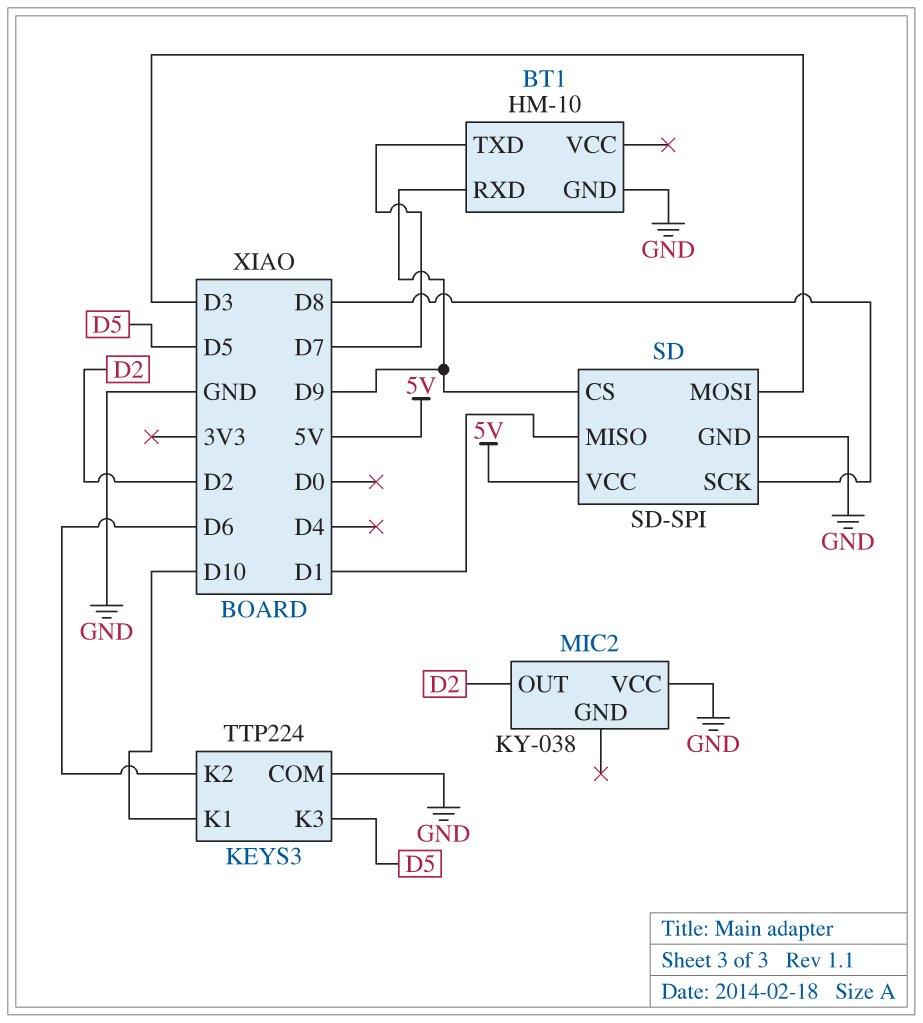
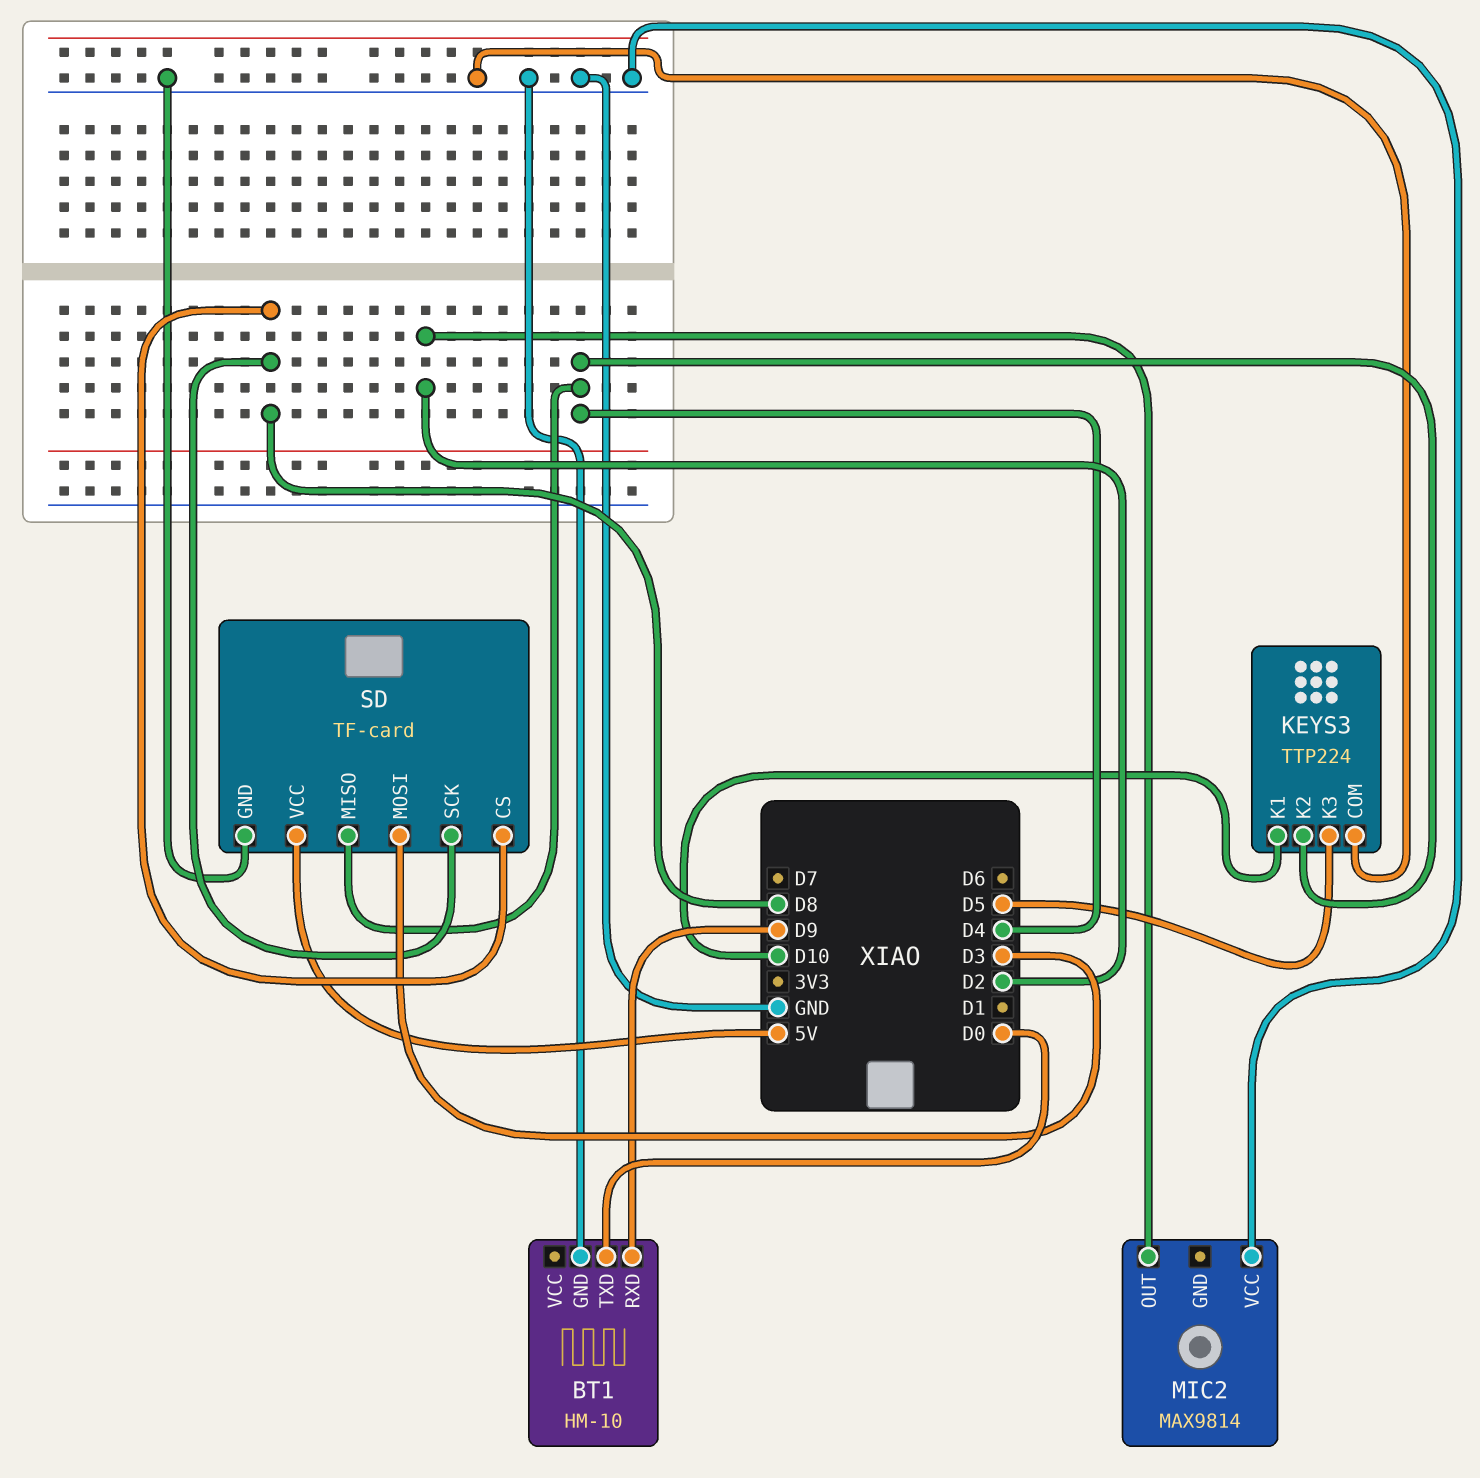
BT1 pin TXD: D7 -> D0
KEYS3 pin K2: D6 -> D4
MIC2: KY-038 -> MAX9814
SD: SD-SPI -> TF-card
SD pin CS: D9 -> D8
SD pin MISO: D1 -> D4

